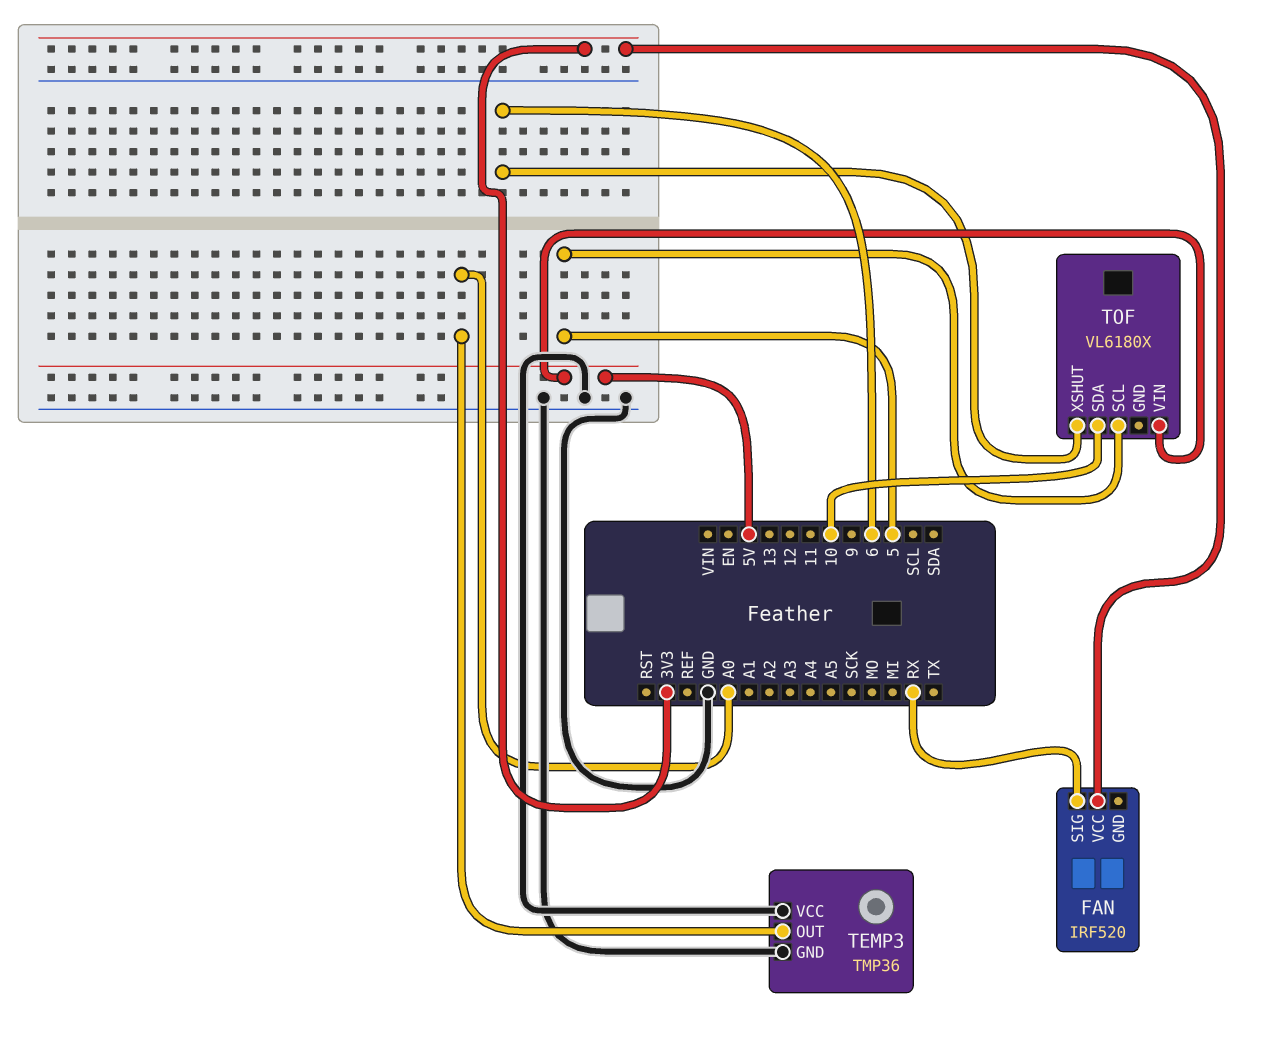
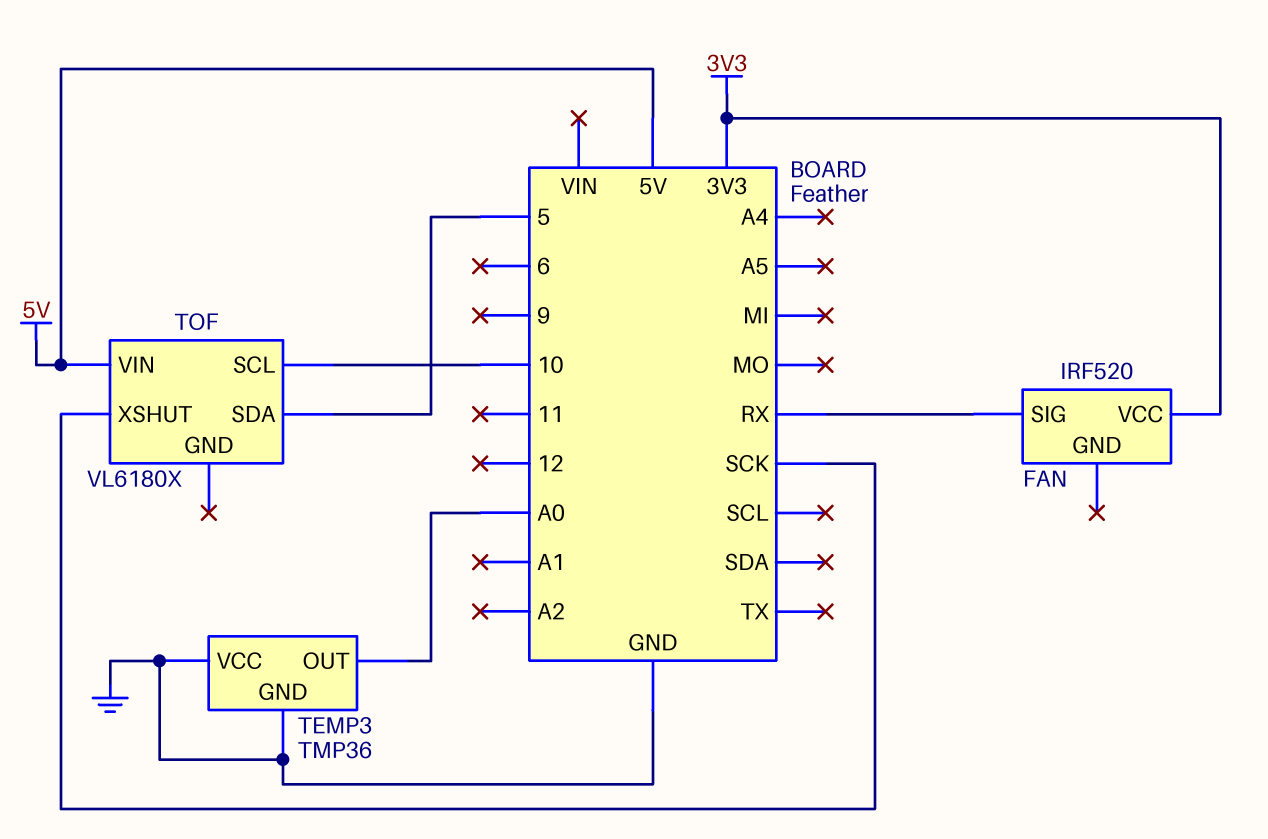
TOF pin SCL: 5 -> 10
TOF pin SDA: 10 -> 5
TOF pin XSHUT: 6 -> SCK

